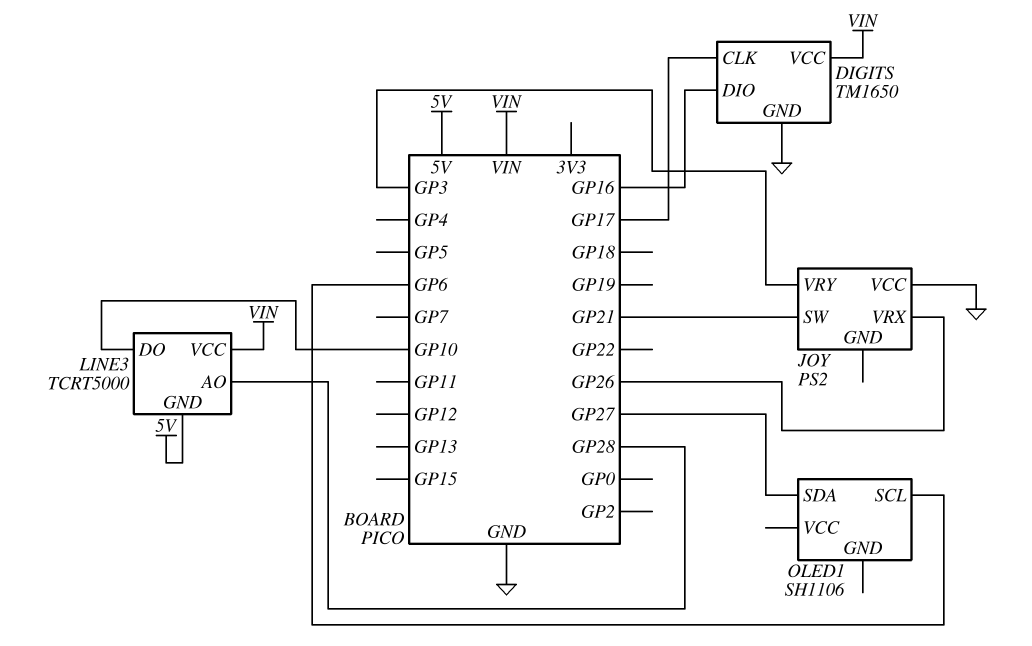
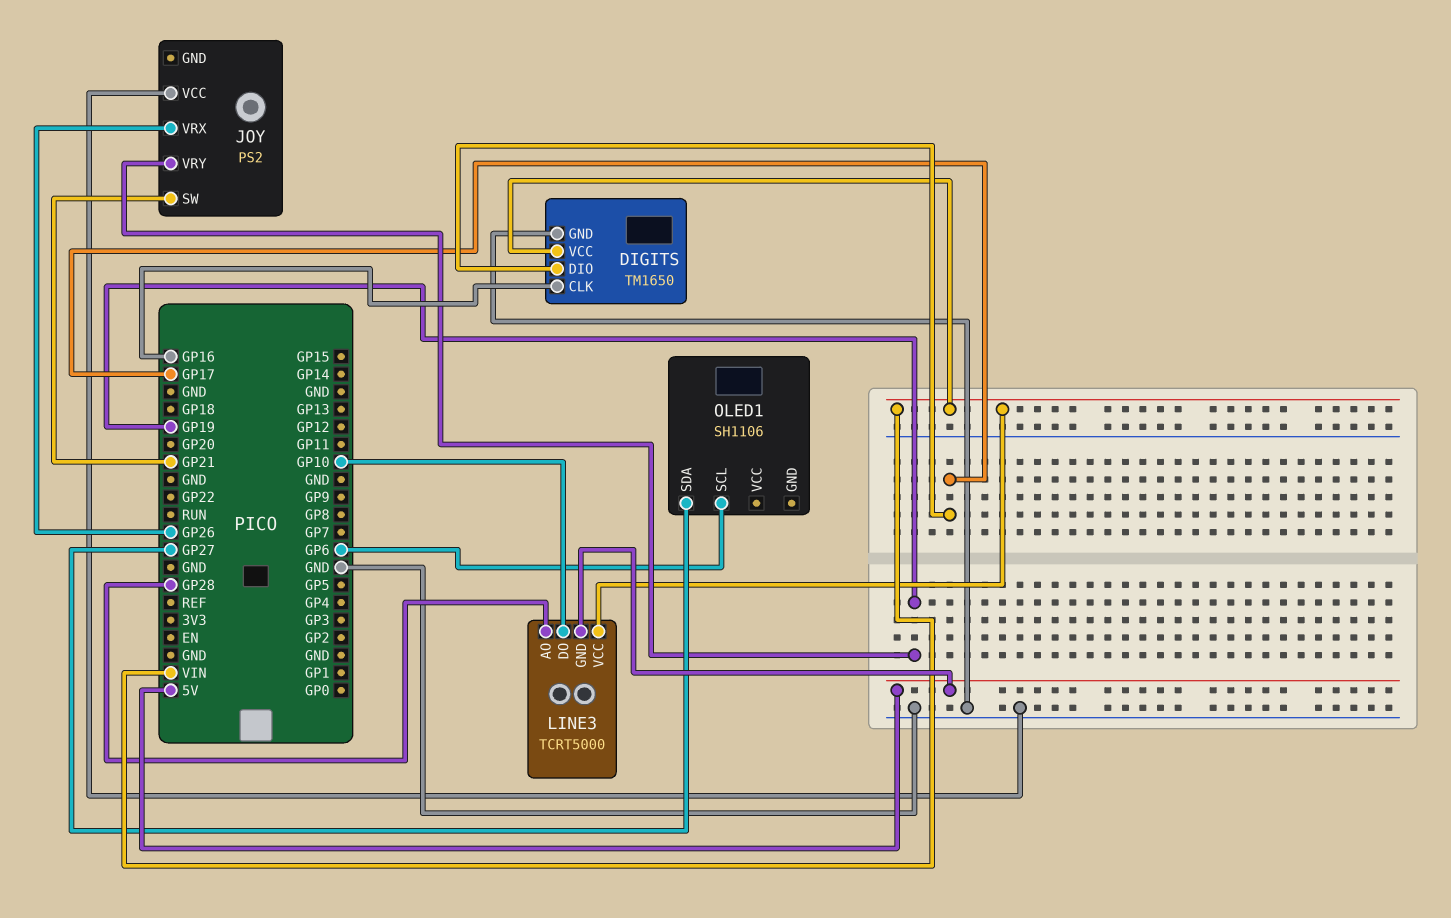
DIGITS pin CLK: GP17 -> GP16
DIGITS pin DIO: GP16 -> GP17
JOY pin VRY: GP3 -> GP19

